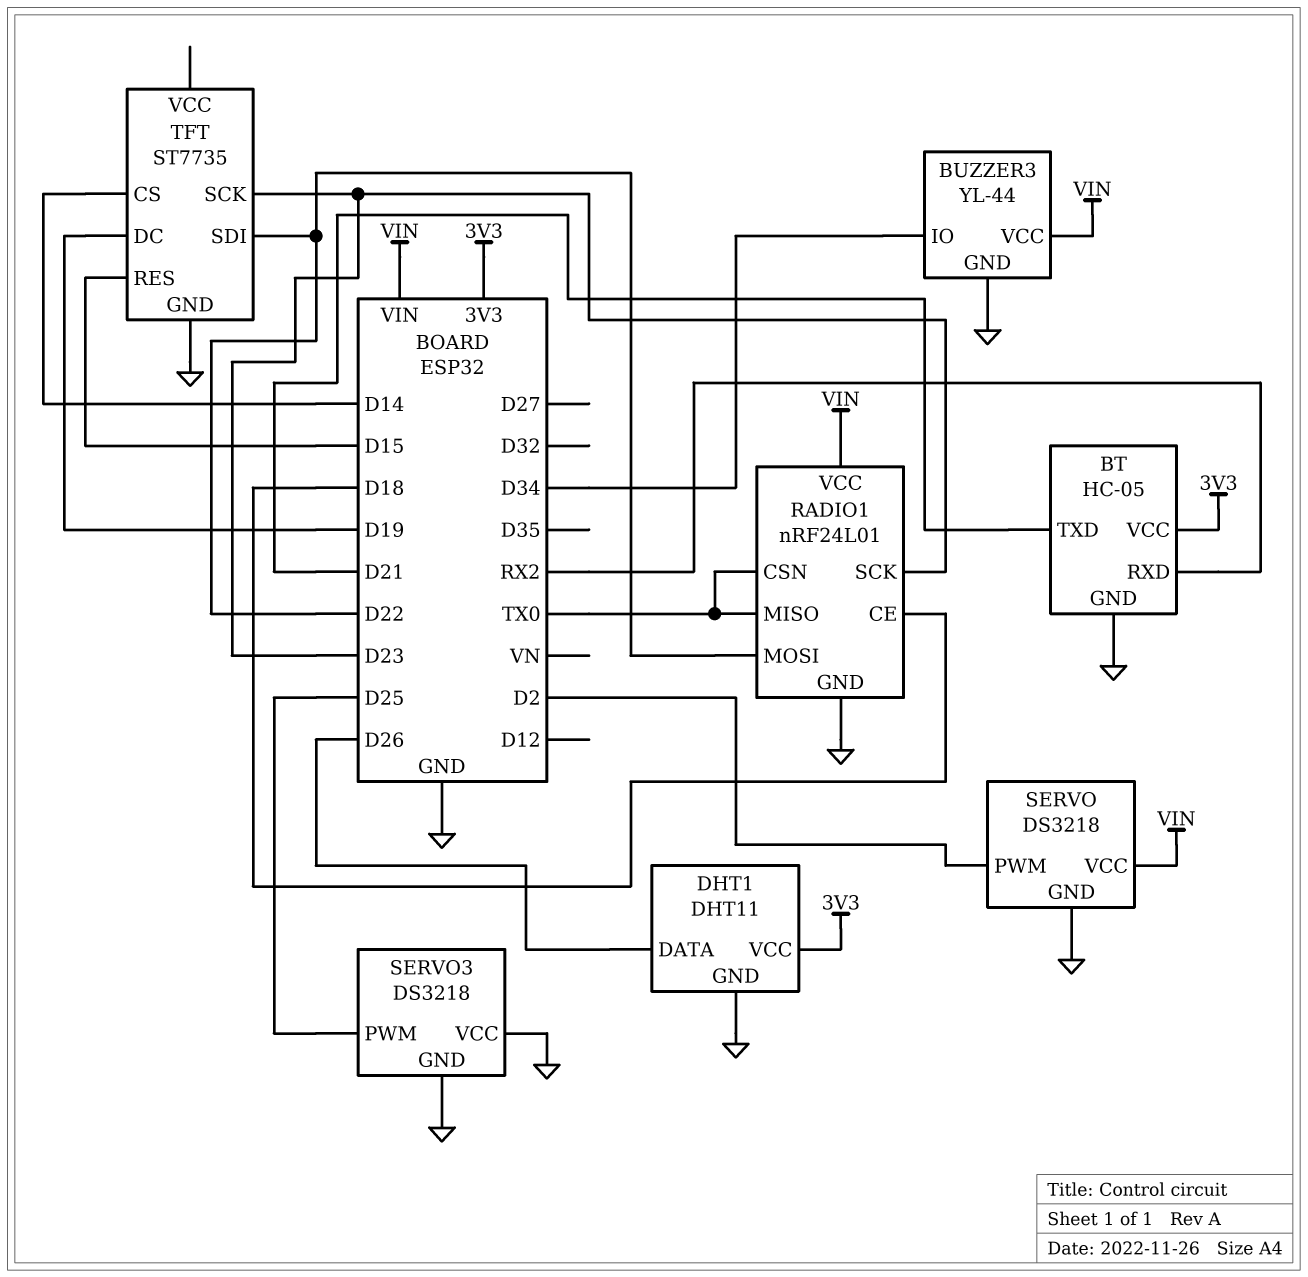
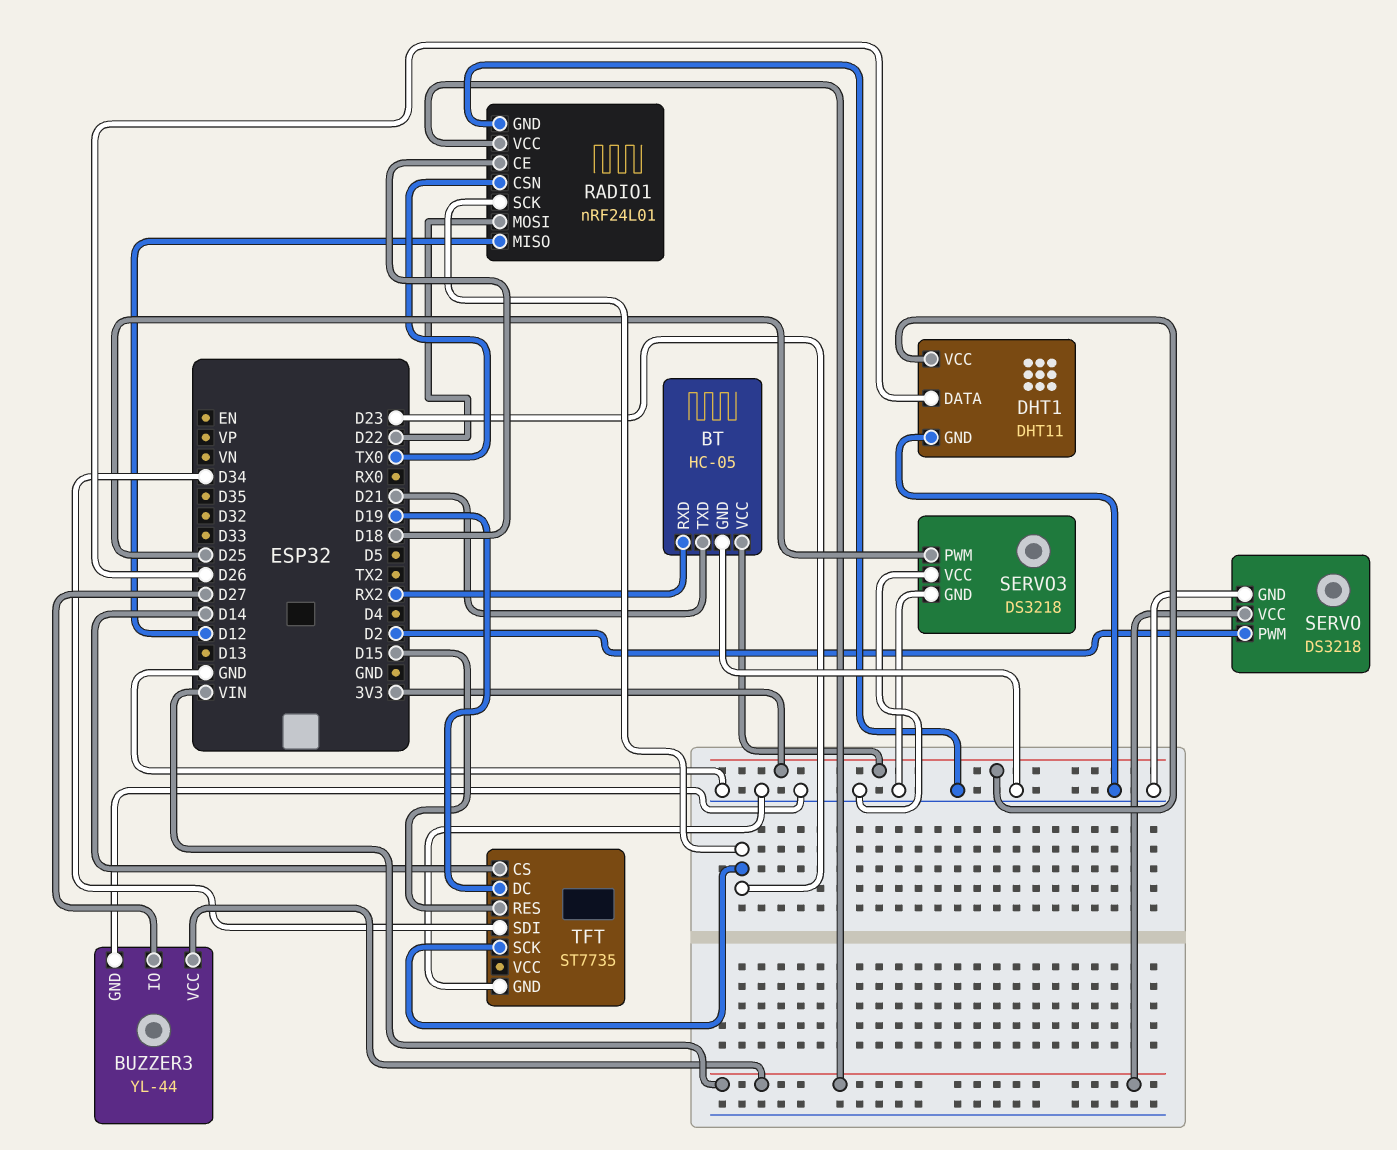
BUZZER3 pin IO: D34 -> D27
RADIO1 pin MISO: TX0 -> D12
TFT pin SDI: D22 -> D34

